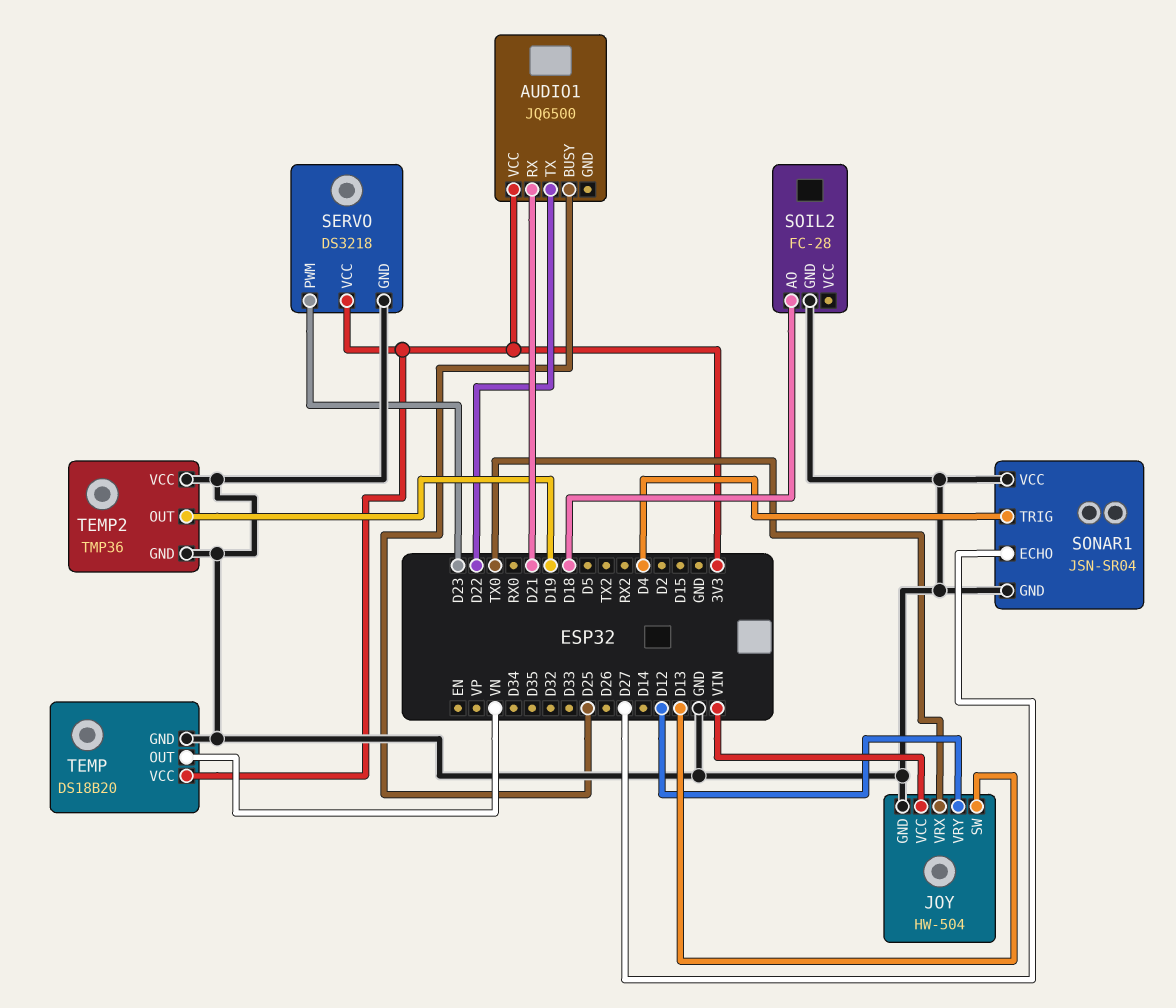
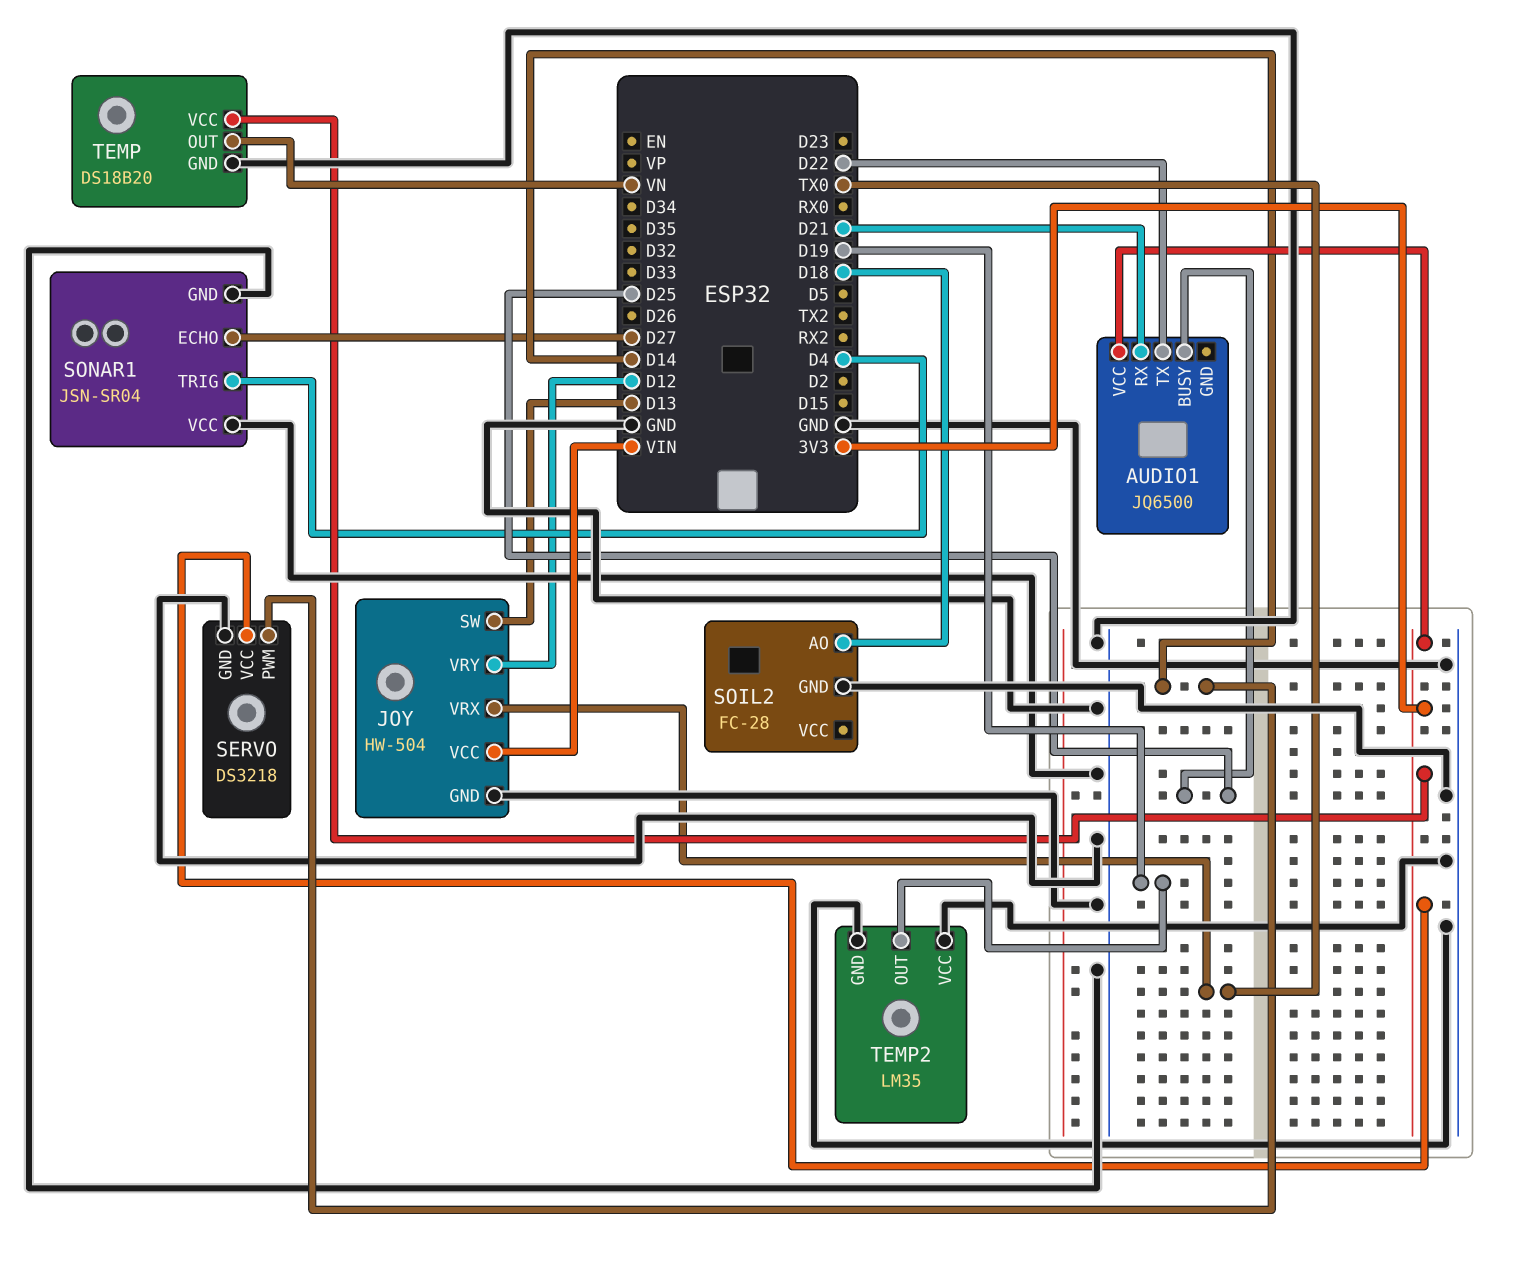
SERVO pin PWM: D23 -> D14
TEMP2: TMP36 -> LM35

